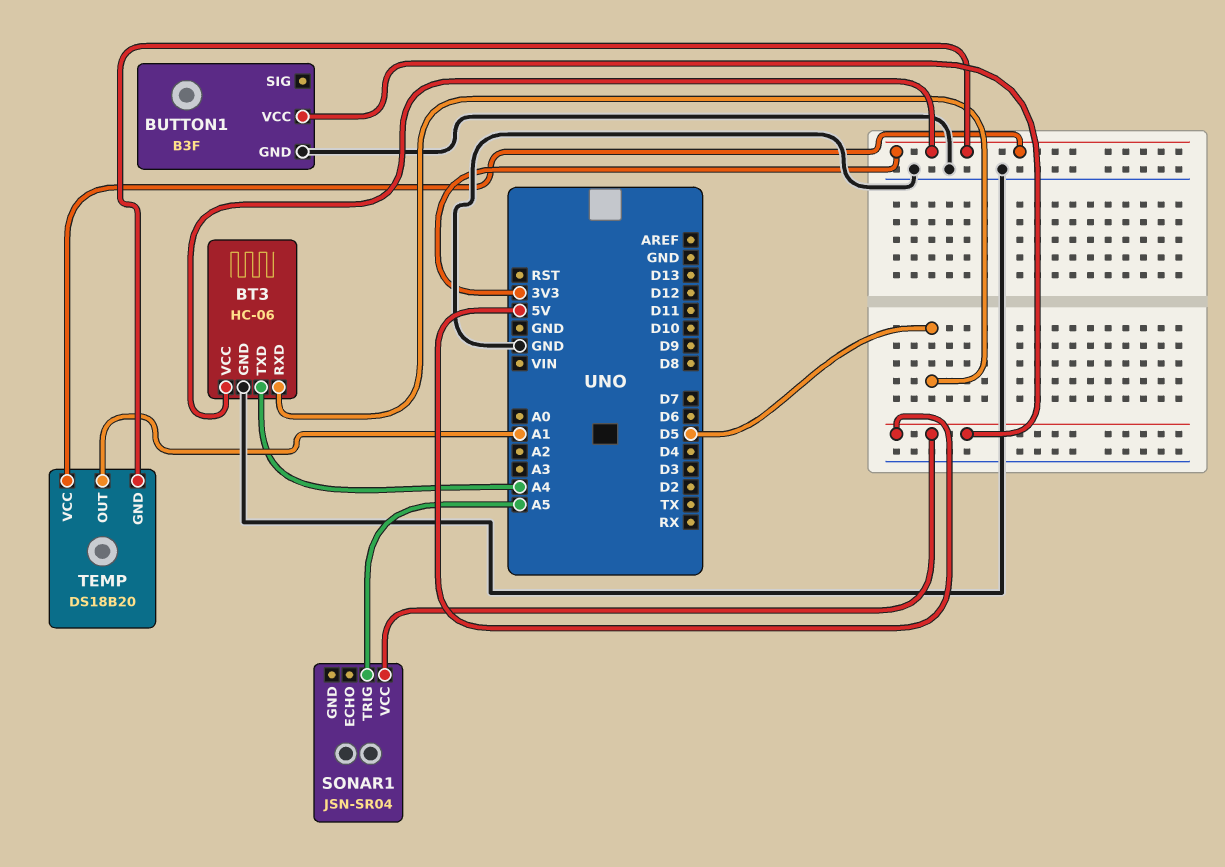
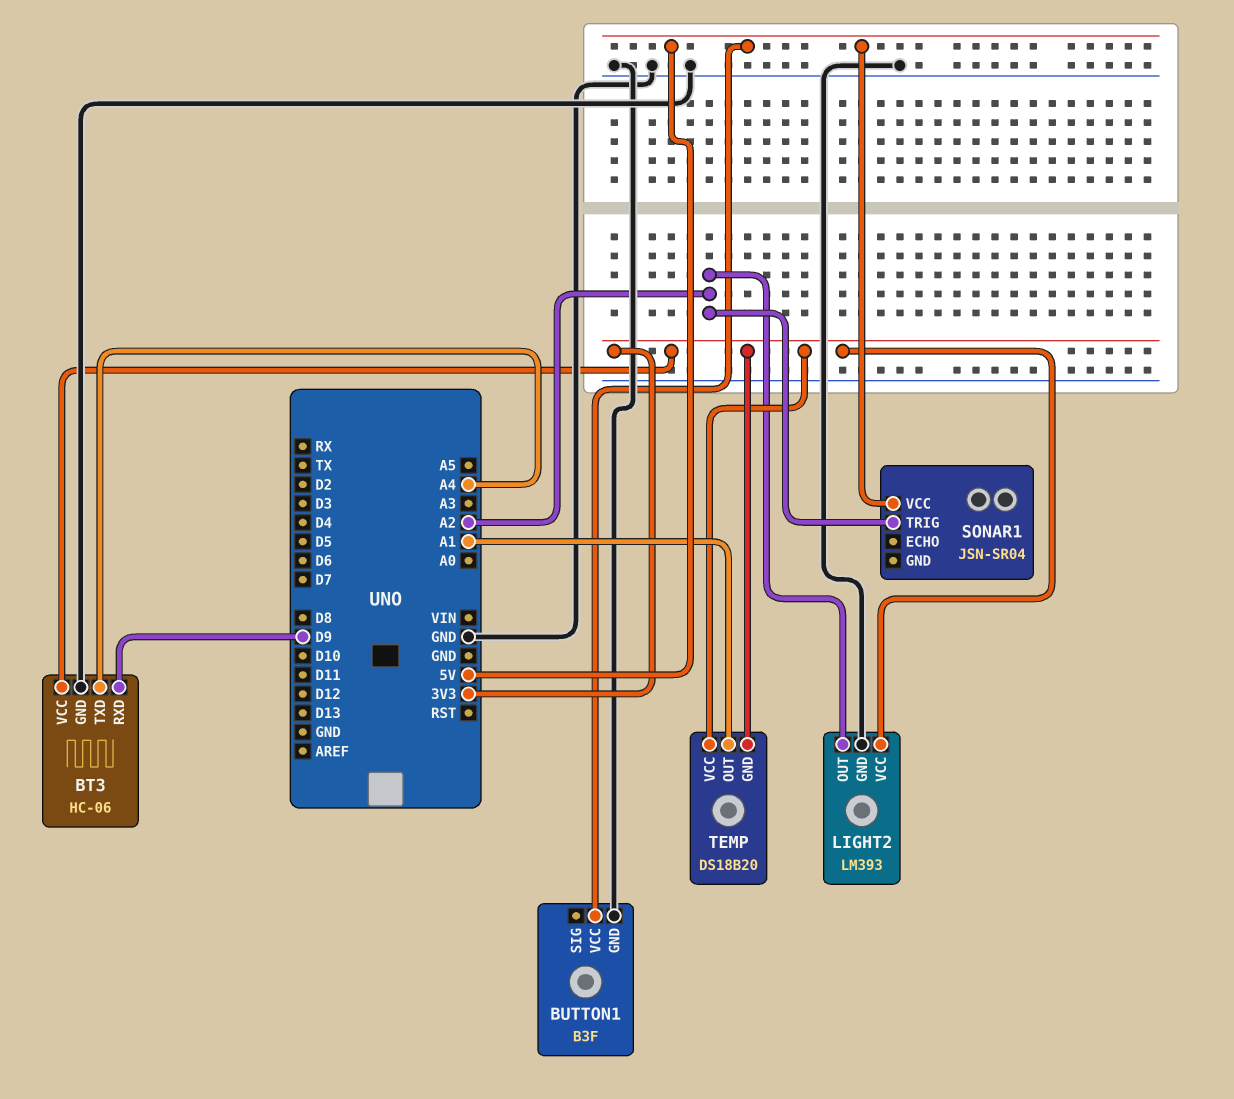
BT3 pin RXD: D5 -> D9
LIGHT2: none -> LM393
LIGHT2 pin GND: none -> GND
LIGHT2 pin OUT: none -> A2
LIGHT2 pin VCC: none -> 3V3
SONAR1 pin TRIG: A5 -> A2

